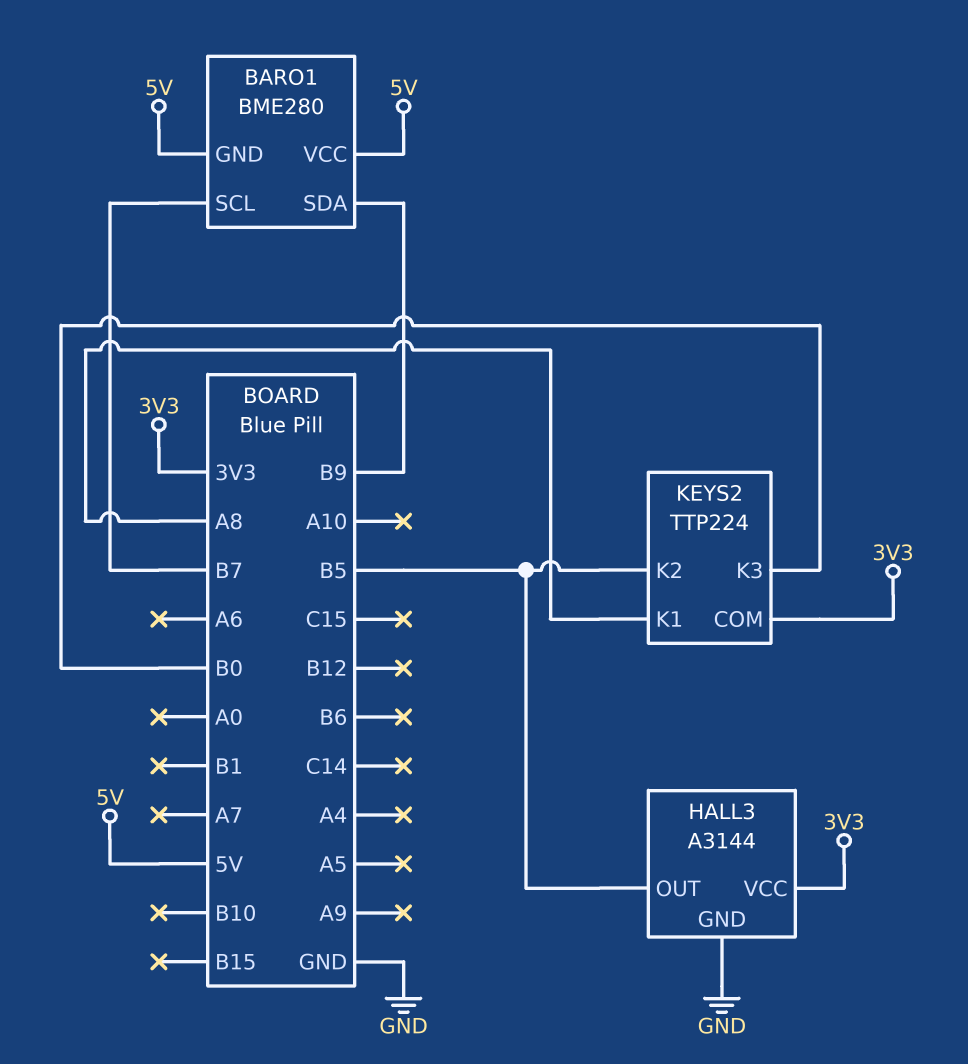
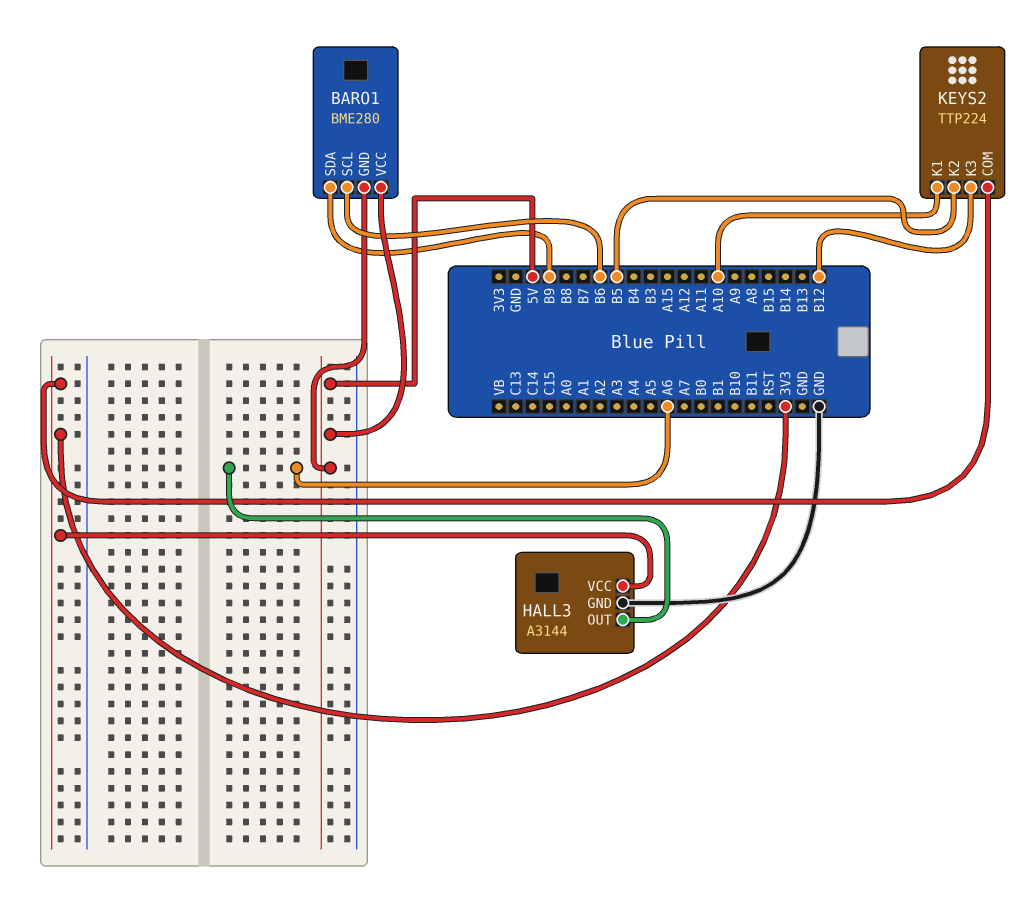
BARO1 pin SCL: B7 -> B6
HALL3 pin OUT: B5 -> A6
KEYS2 pin K1: A8 -> A10
KEYS2 pin K3: B0 -> B12

